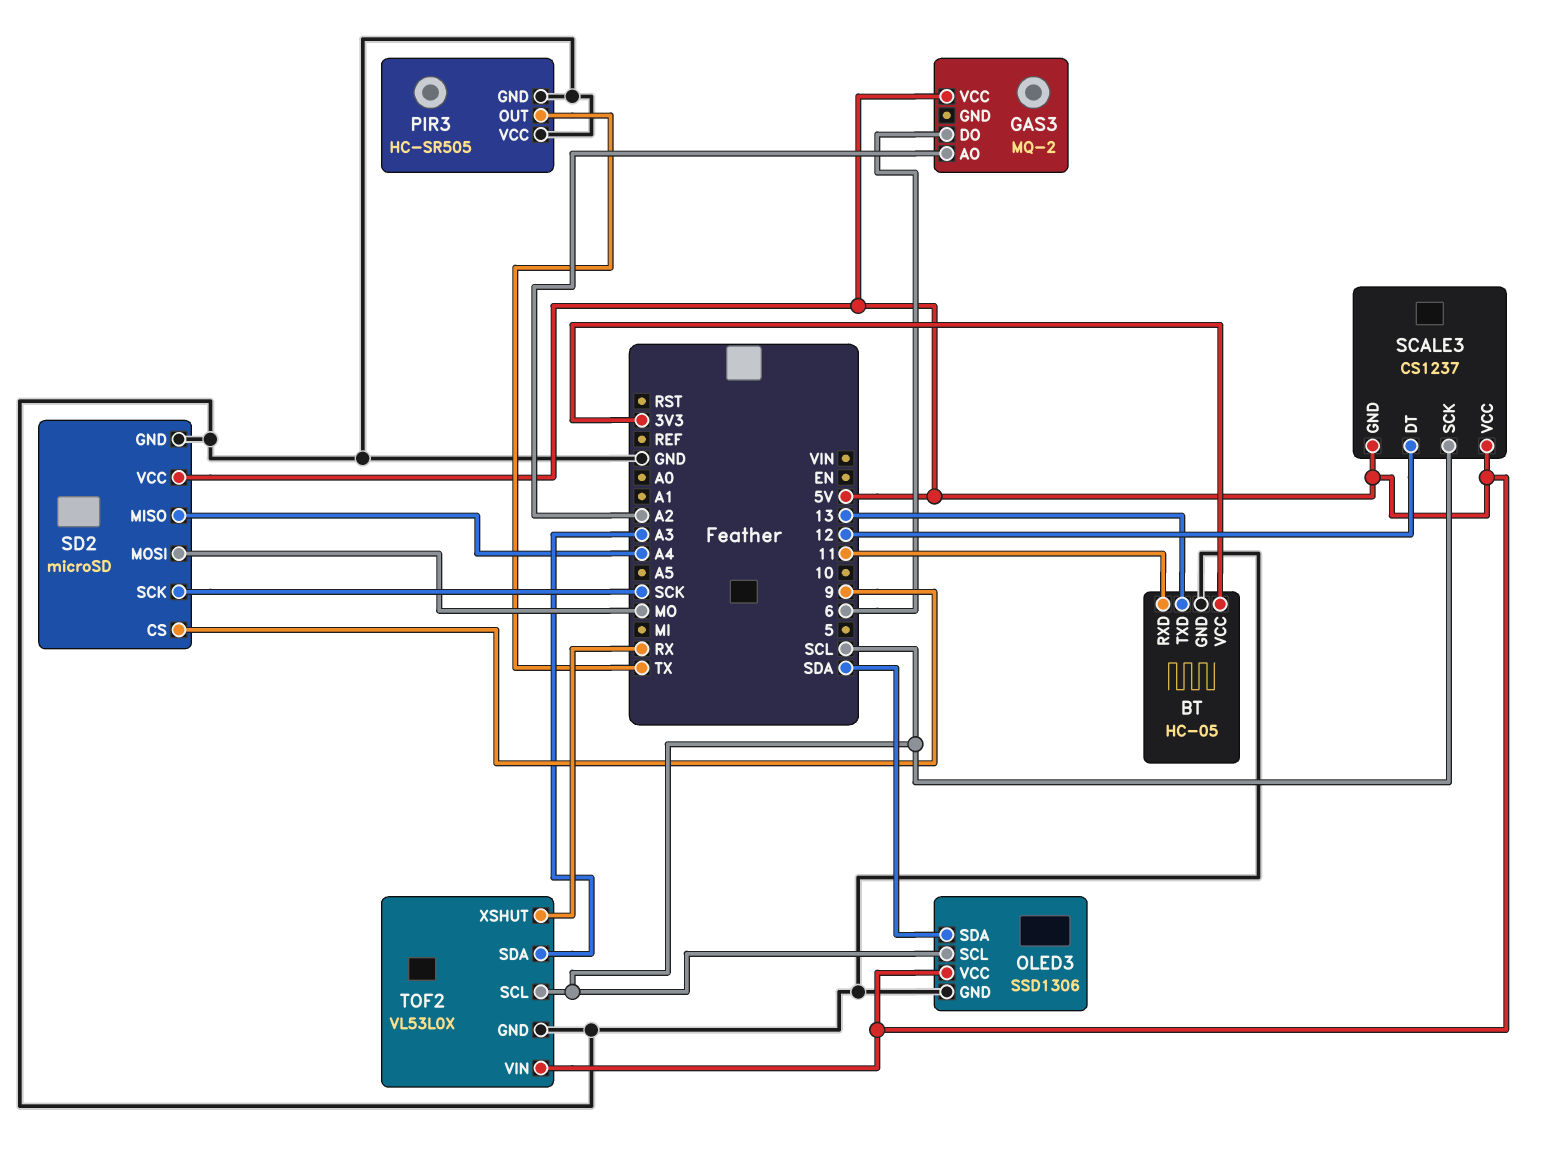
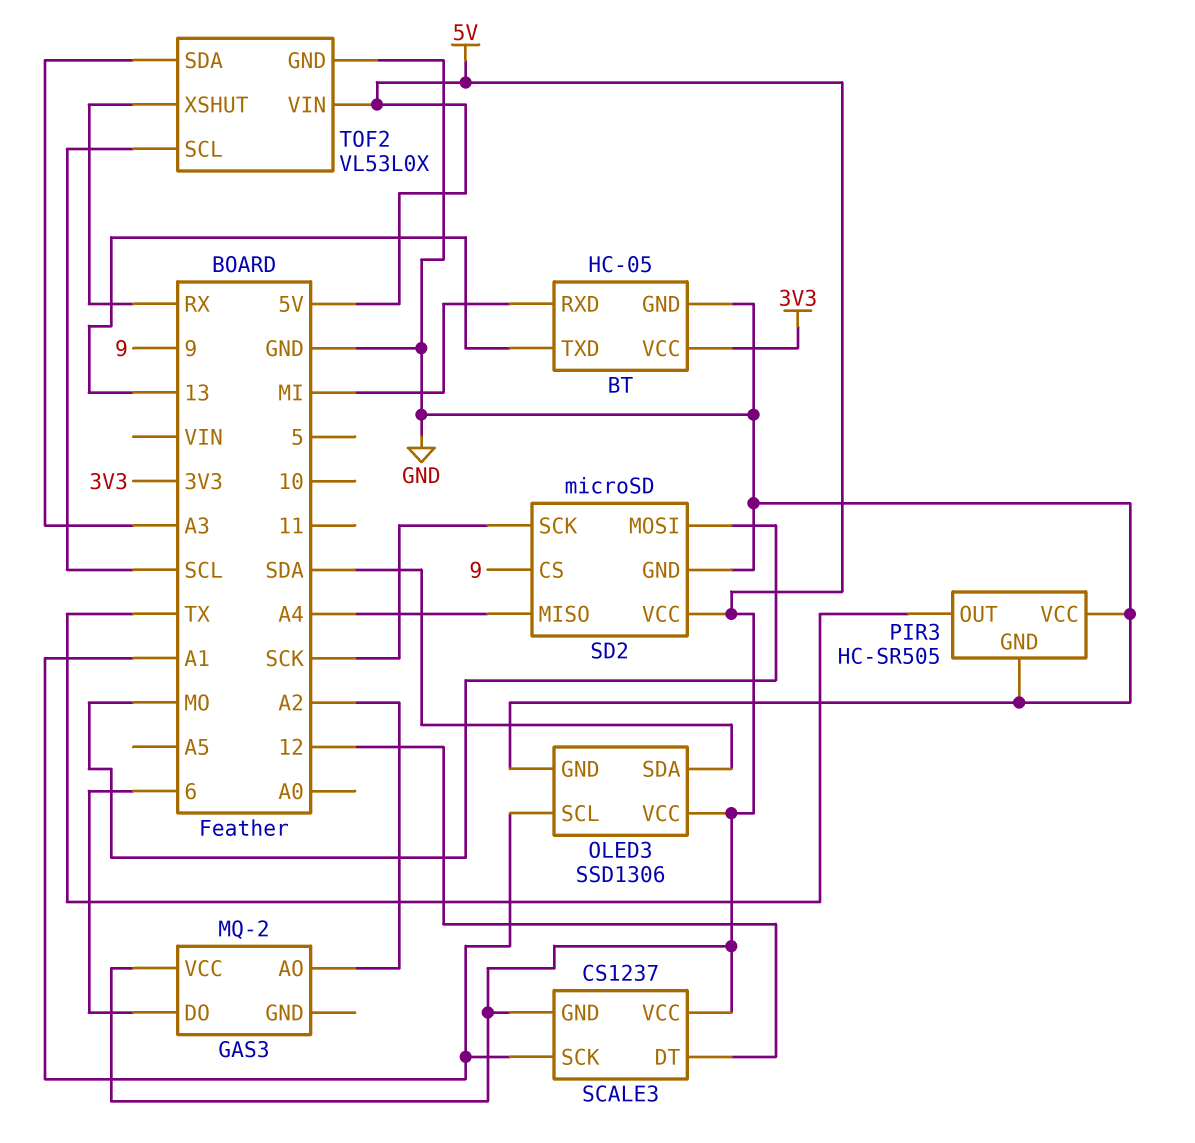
BT pin RXD: 11 -> MI
OLED3 pin SCL: SCL -> A1
SCALE3 pin SCK: SCL -> A1

